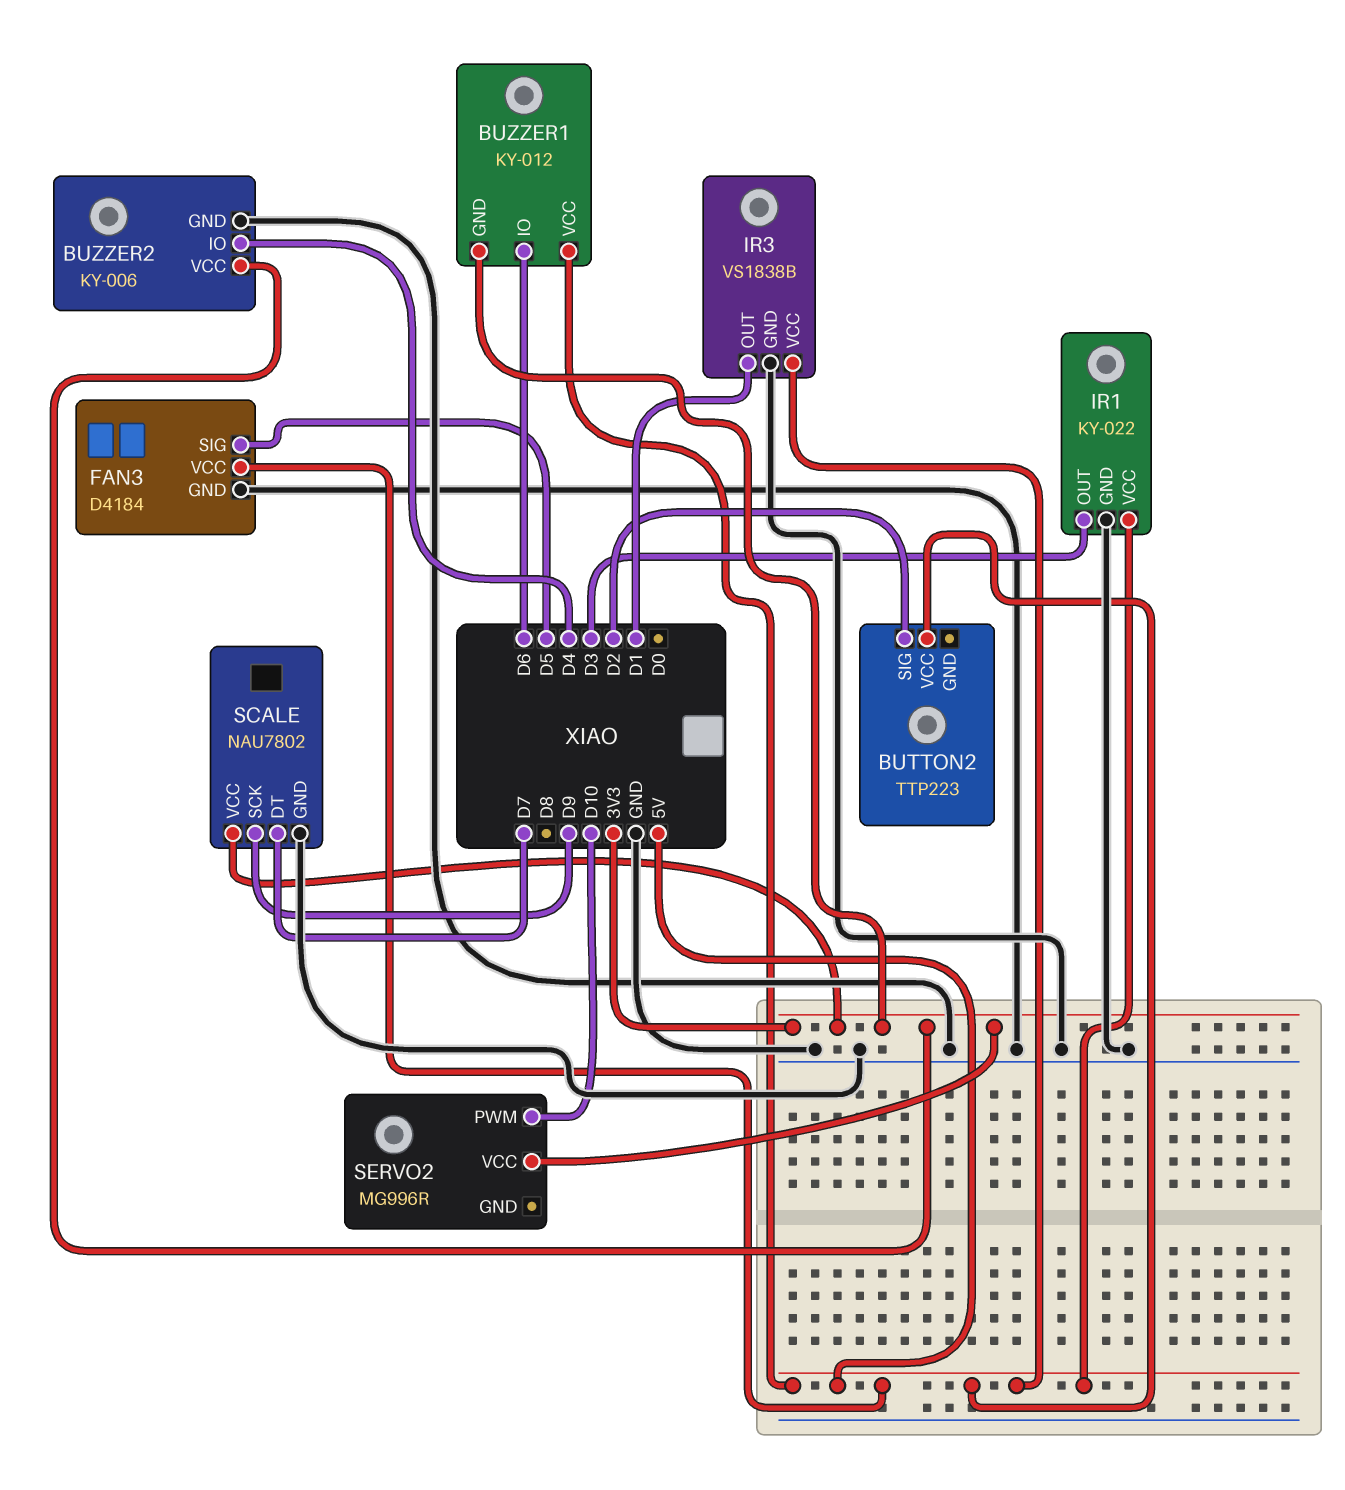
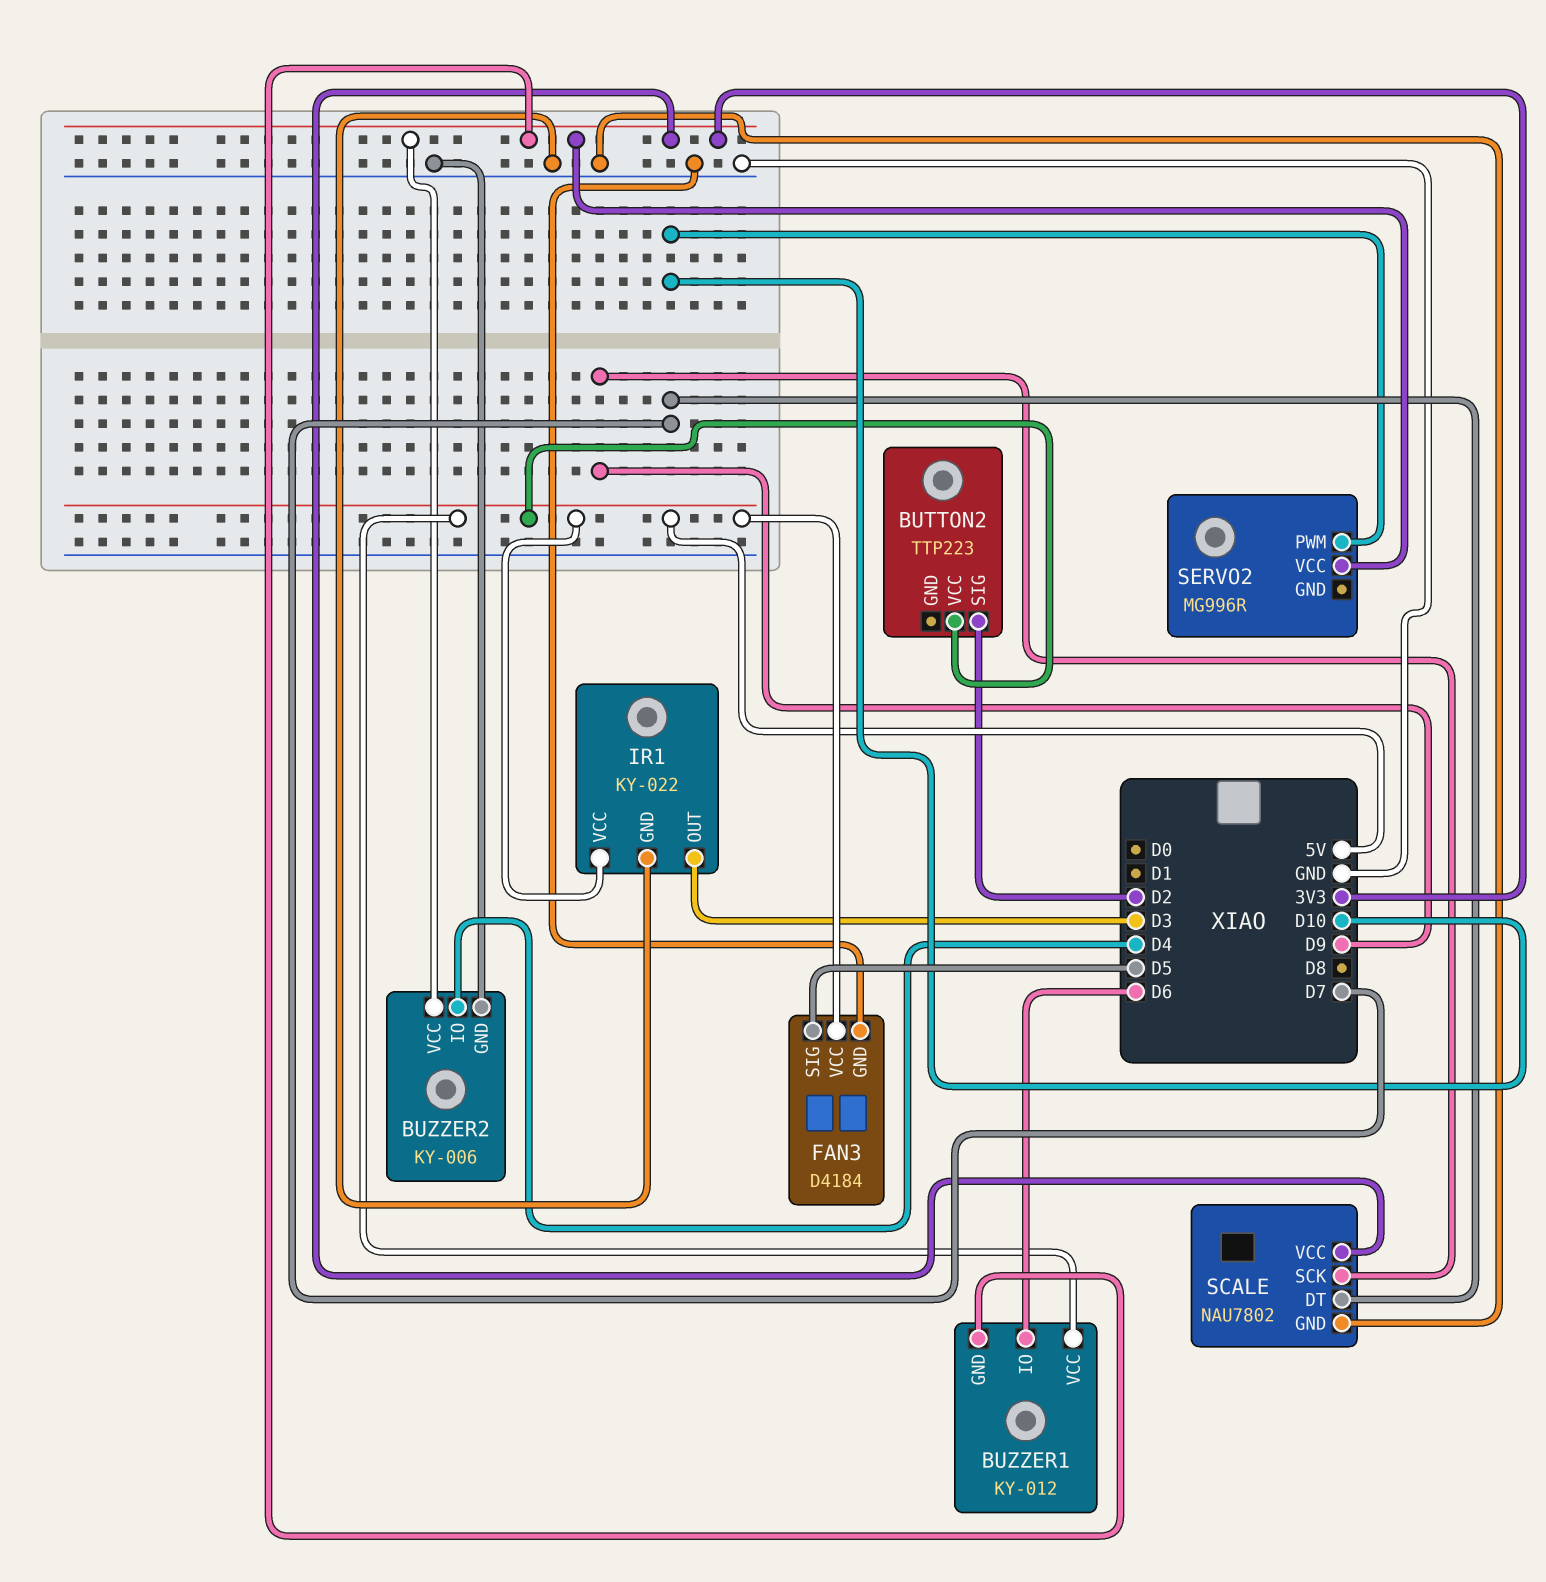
IR3: VS1838B -> none
IR3 pin GND: GND -> none
IR3 pin OUT: D1 -> none
IR3 pin VCC: 5V -> none

